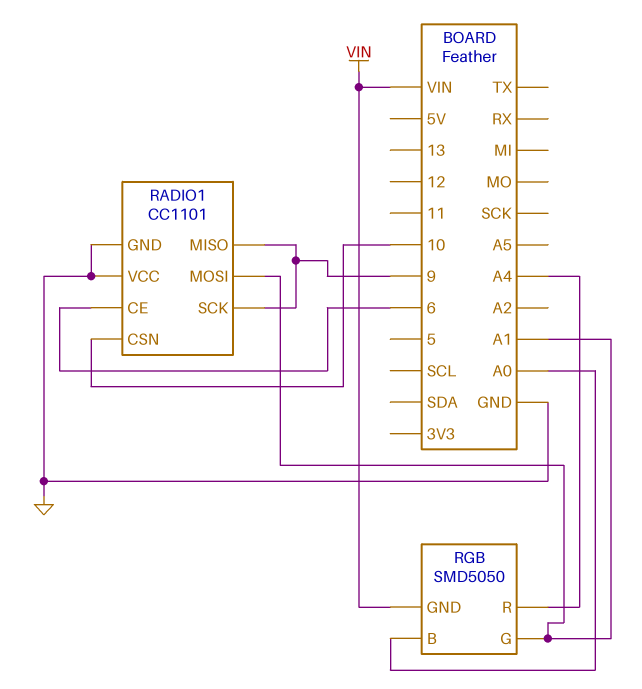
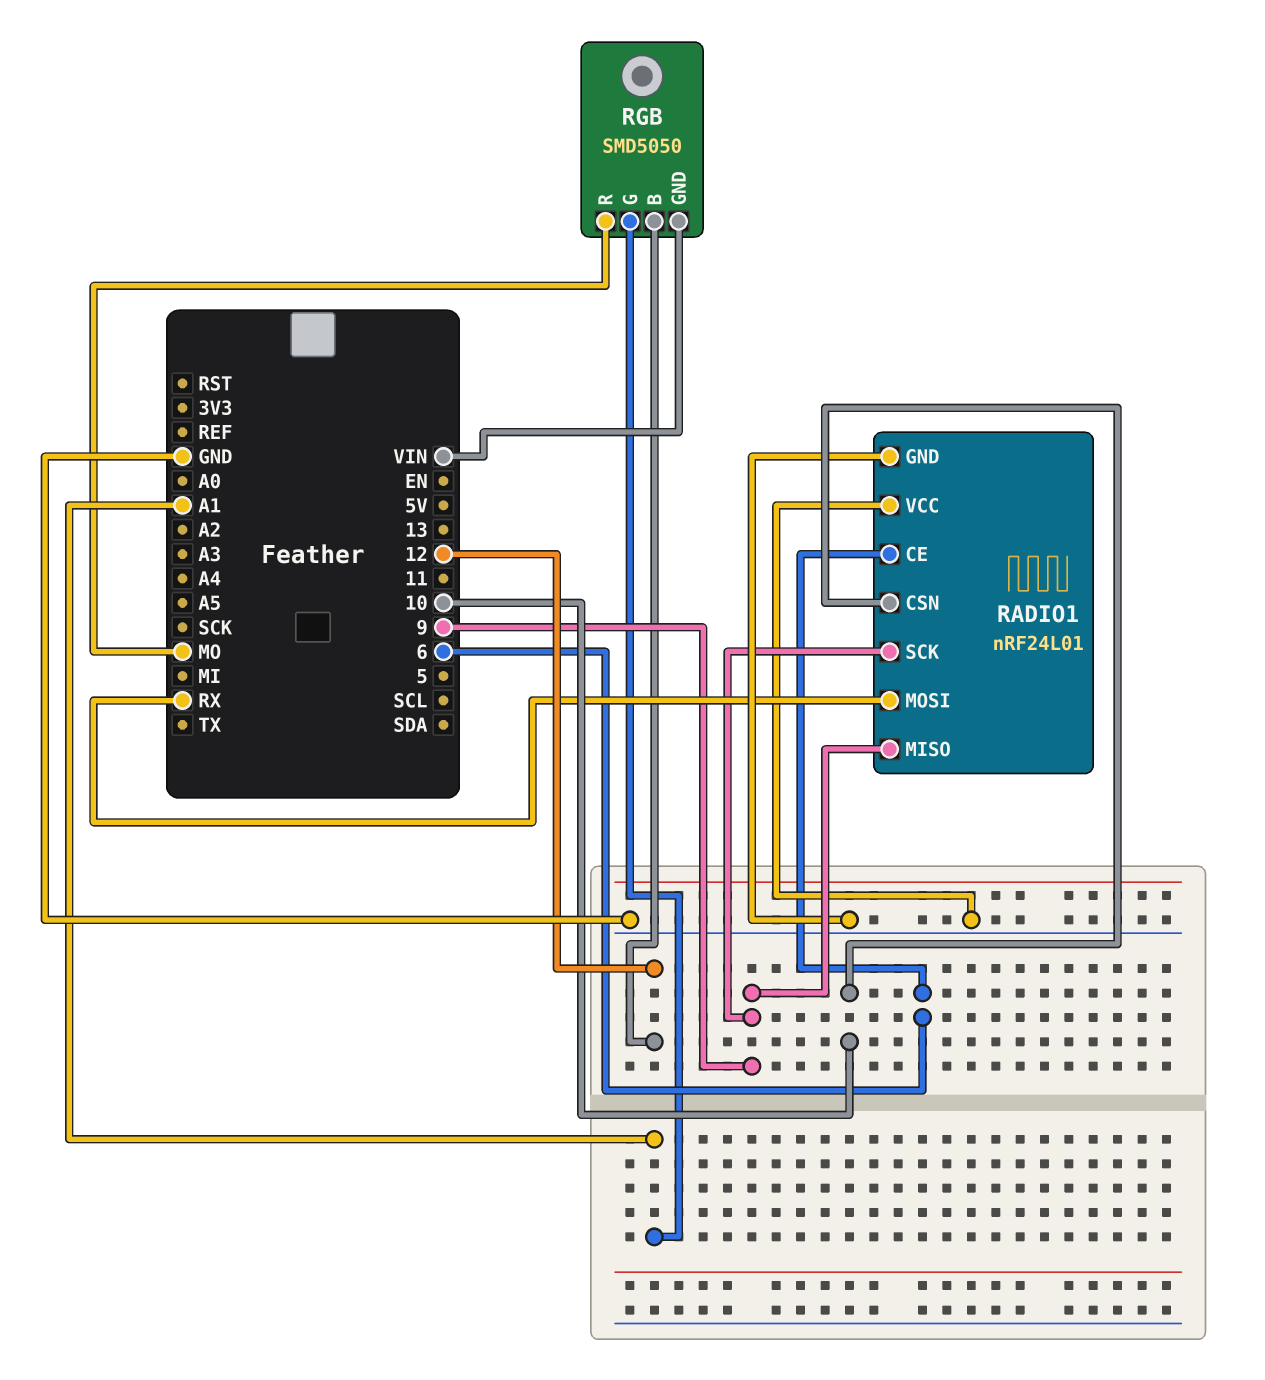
RADIO1: CC1101 -> nRF24L01
RADIO1 pin MOSI: A1 -> RX
RGB pin B: A0 -> 12
RGB pin R: A4 -> MO

